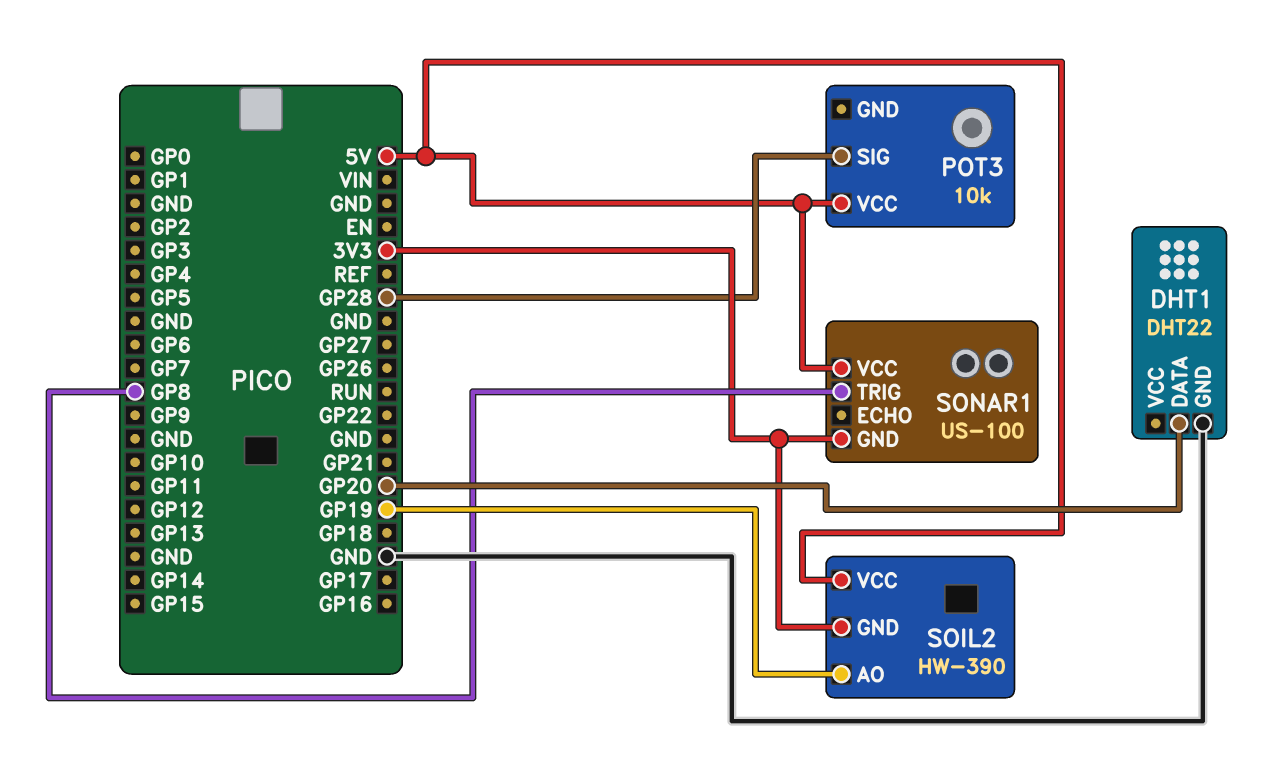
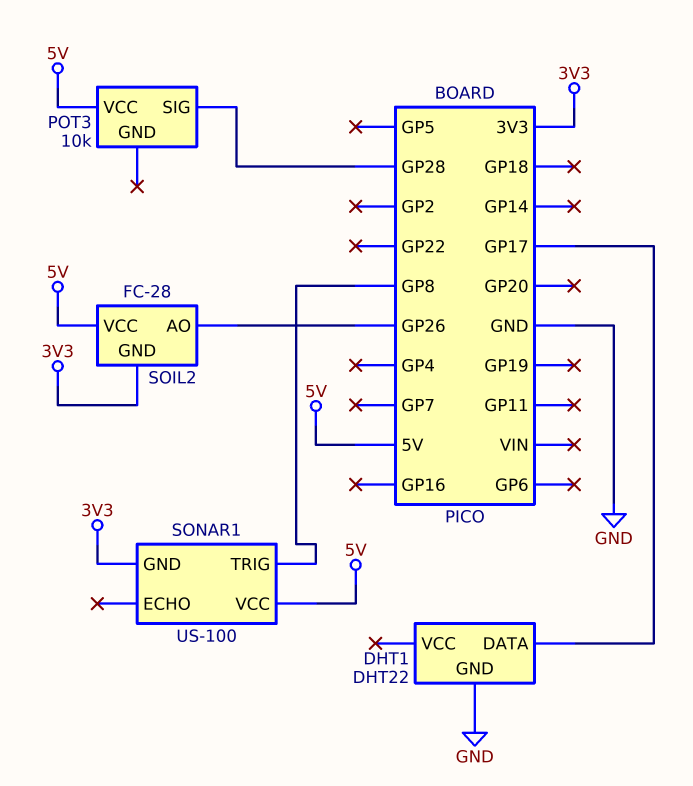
DHT1 pin DATA: GP20 -> GP17
SOIL2: HW-390 -> FC-28
SOIL2 pin AO: GP19 -> GP26

